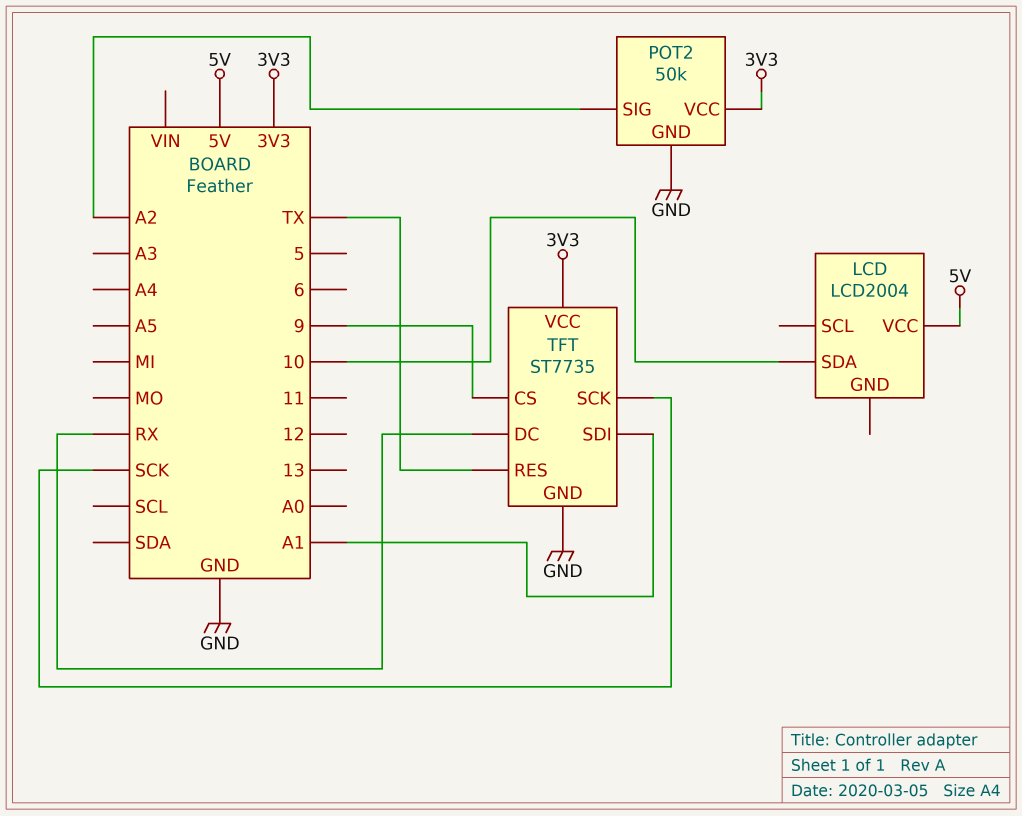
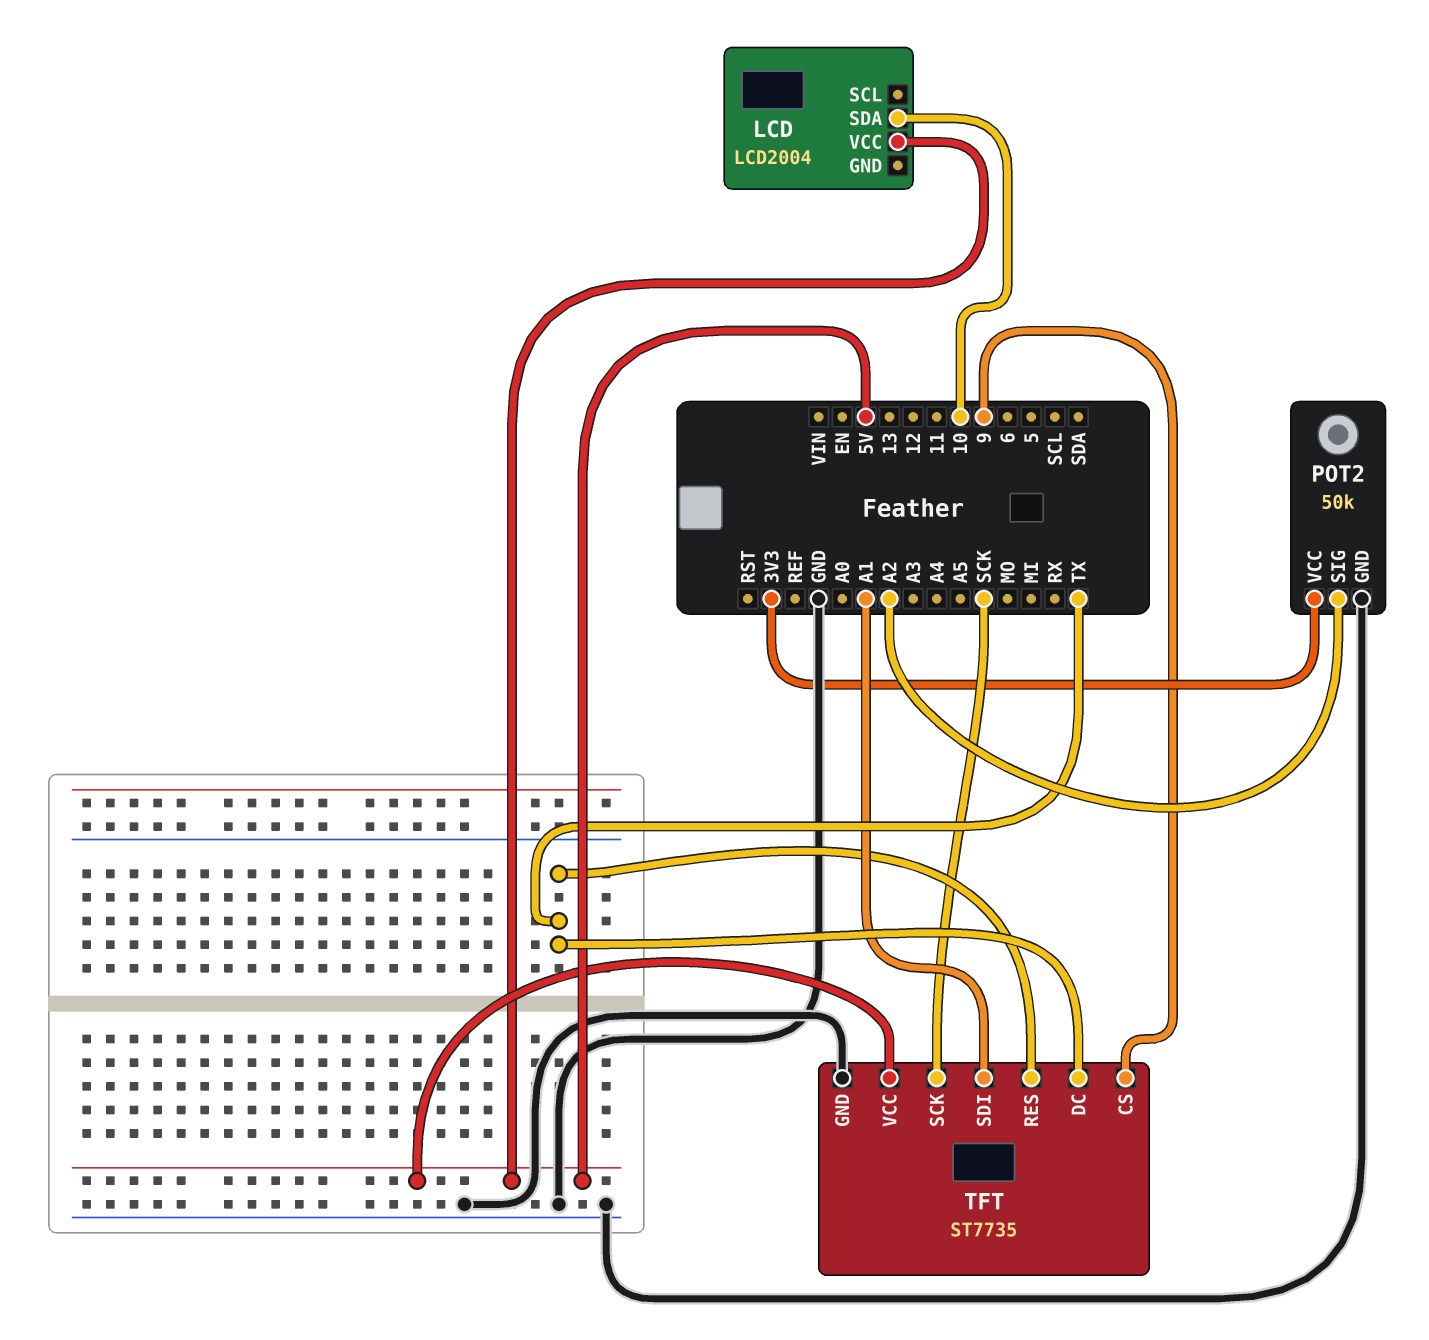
TFT pin DC: RX -> TX
TFT pin VCC: 3V3 -> 5V

